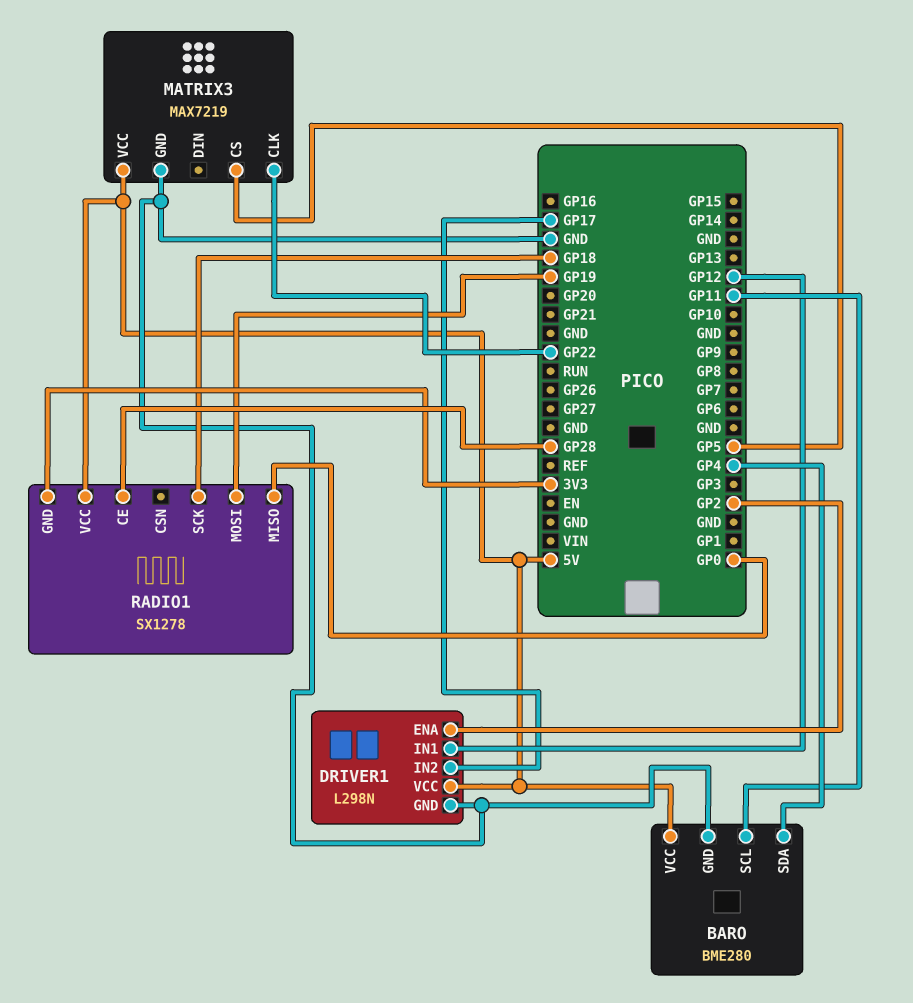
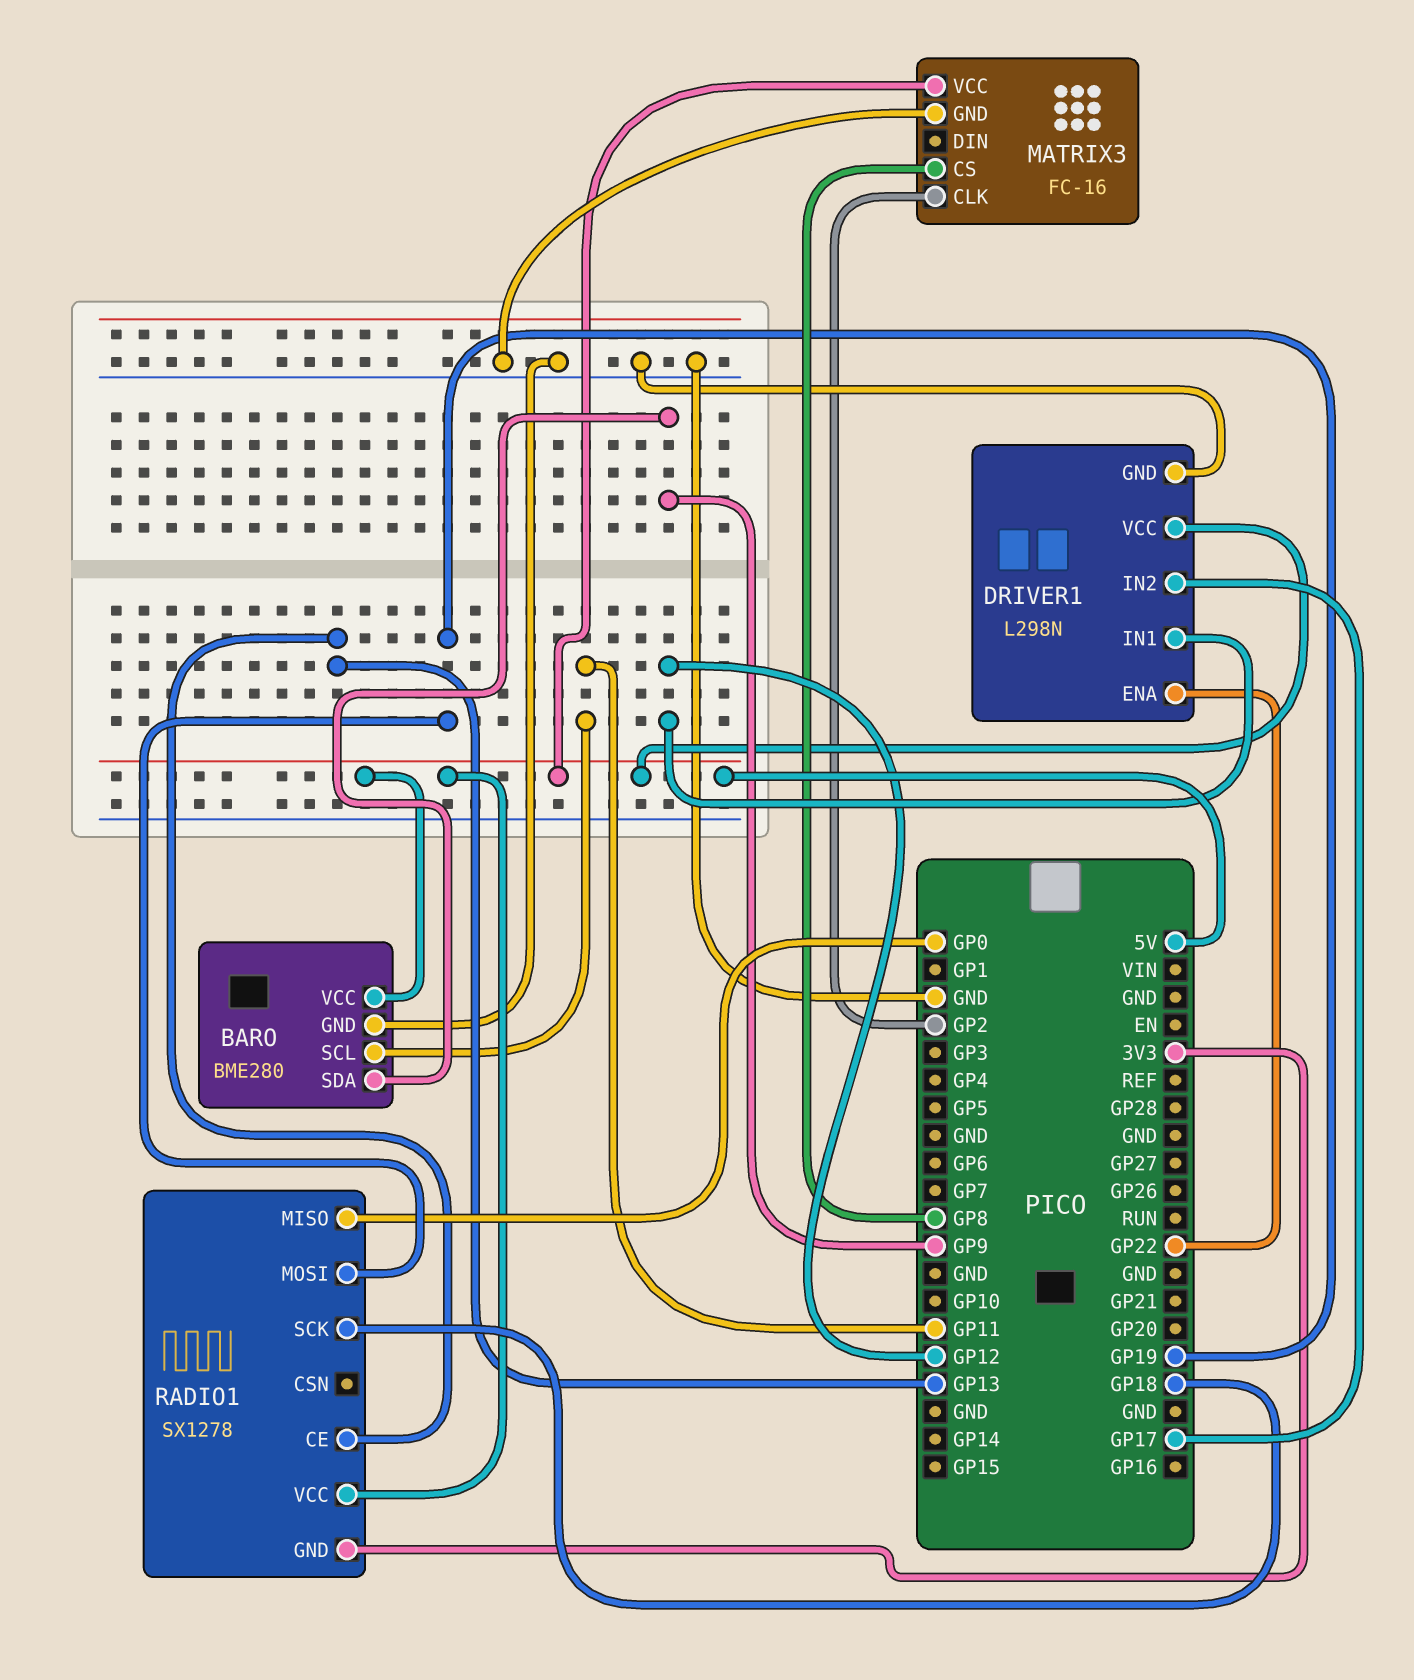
BARO pin SDA: GP4 -> GP9
DRIVER1 pin ENA: GP2 -> GP22
MATRIX3: MAX7219 -> FC-16
MATRIX3 pin CLK: GP22 -> GP2
MATRIX3 pin CS: GP5 -> GP8
RADIO1 pin CE: GP28 -> GP13

